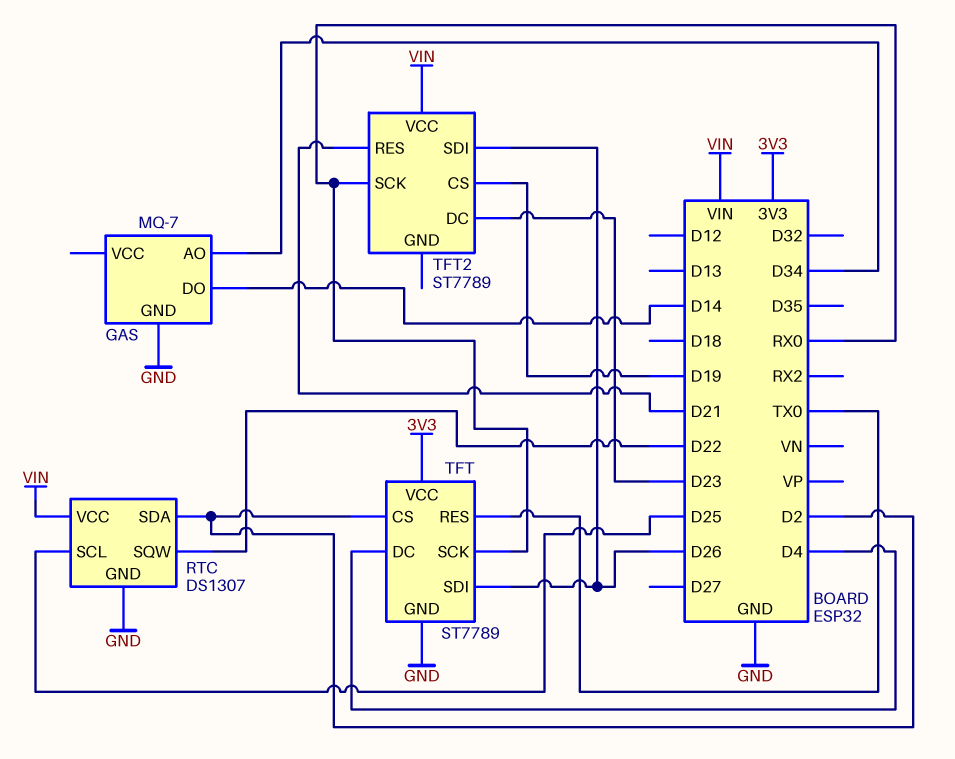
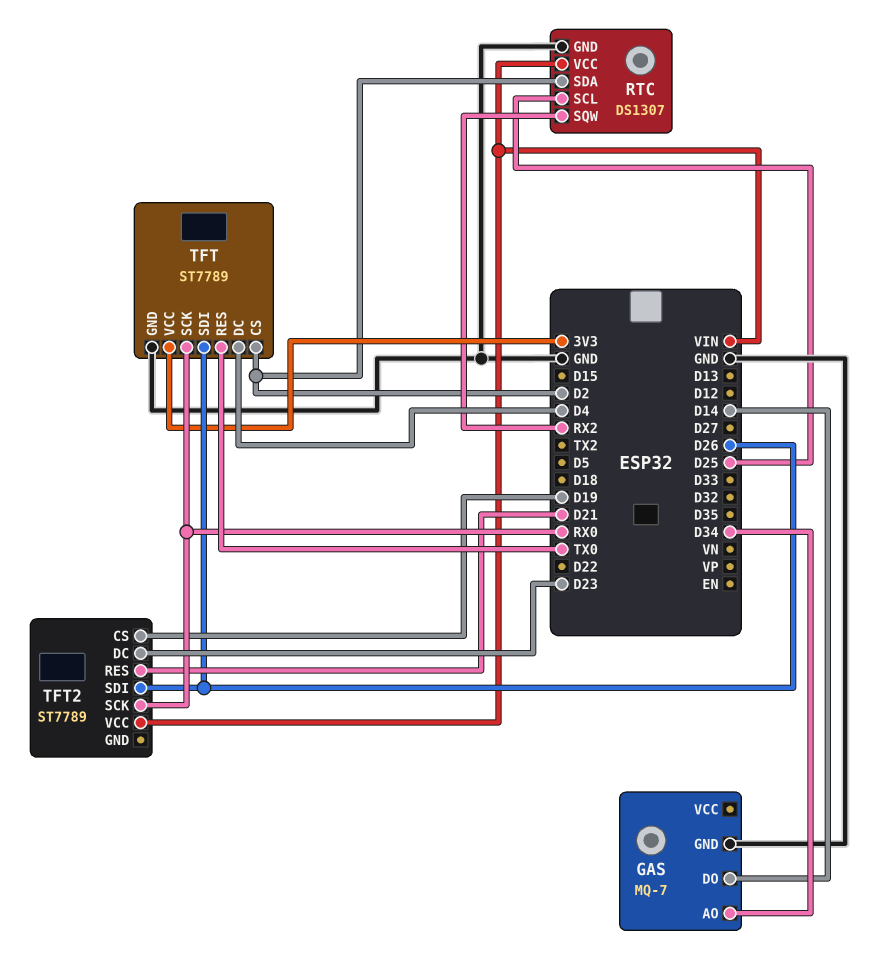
RTC pin SQW: D22 -> RX2

